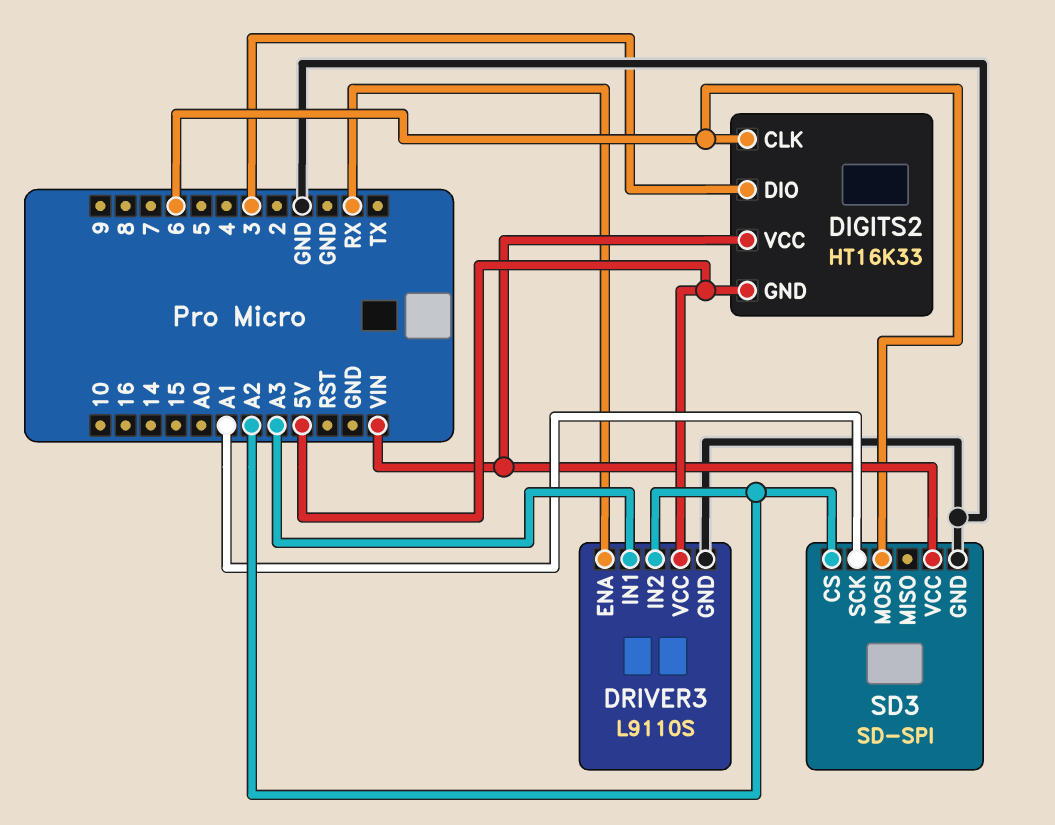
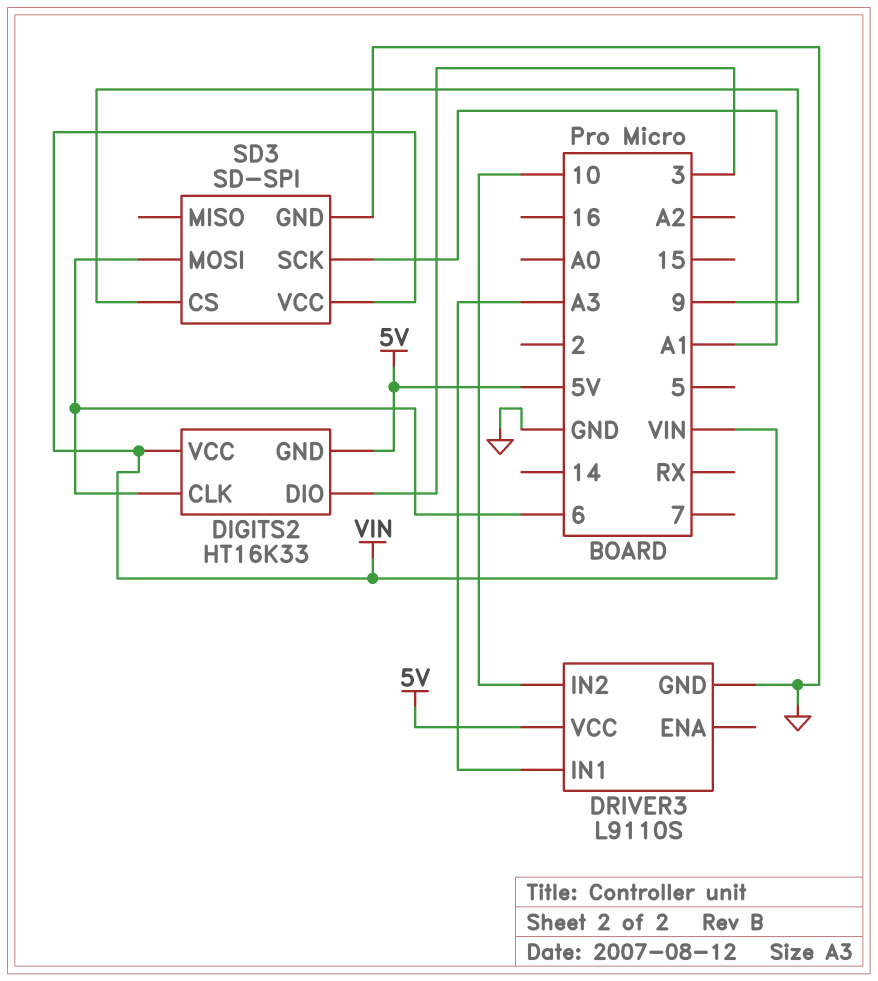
DRIVER3 pin ENA: RX -> none
DRIVER3 pin IN2: A2 -> 10
SD3 pin CS: A2 -> 9

